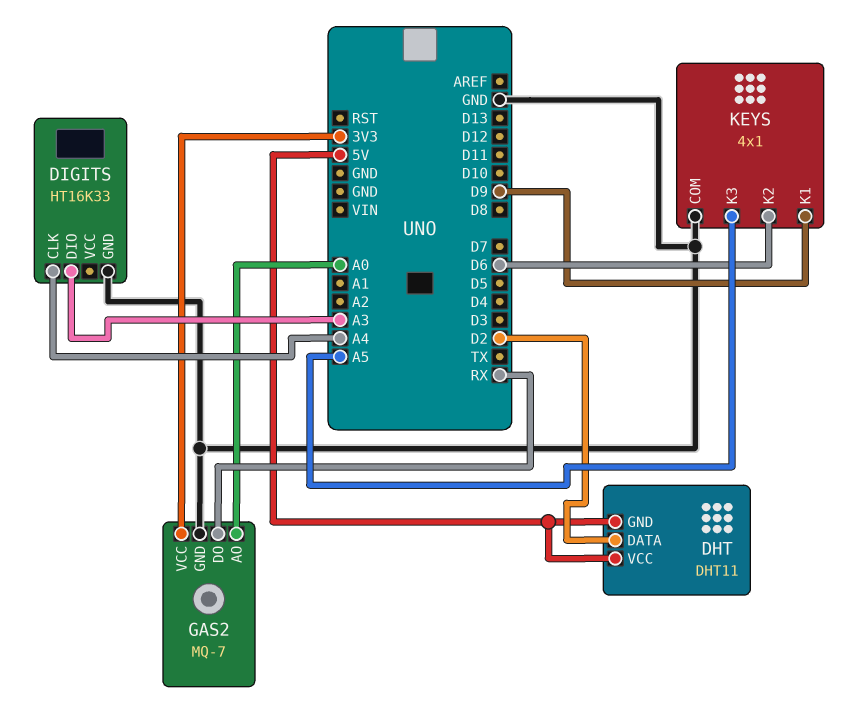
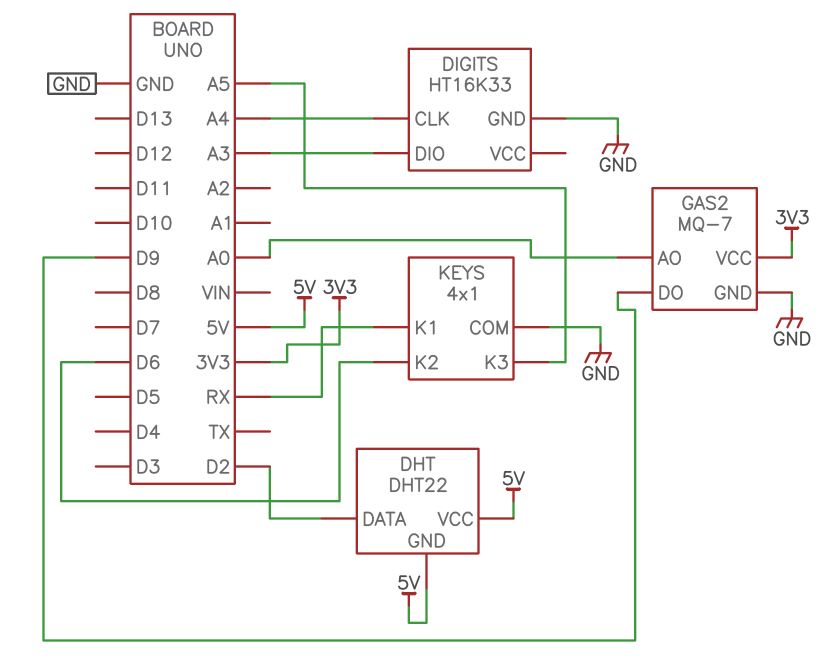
DHT: DHT11 -> DHT22
GAS2 pin DO: RX -> D9
KEYS pin K1: D9 -> RX

